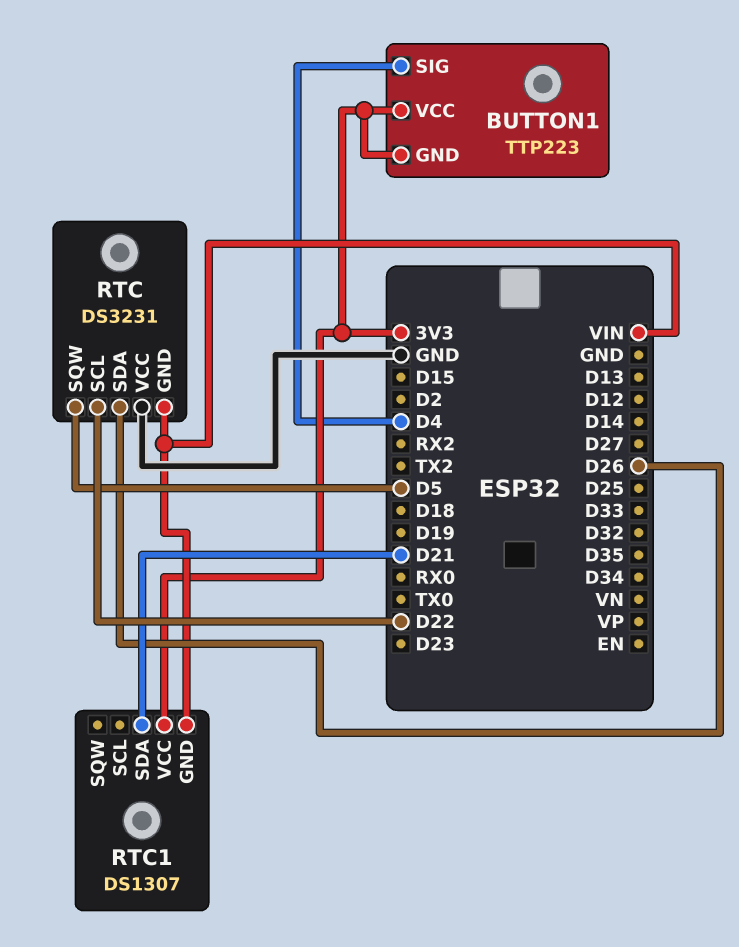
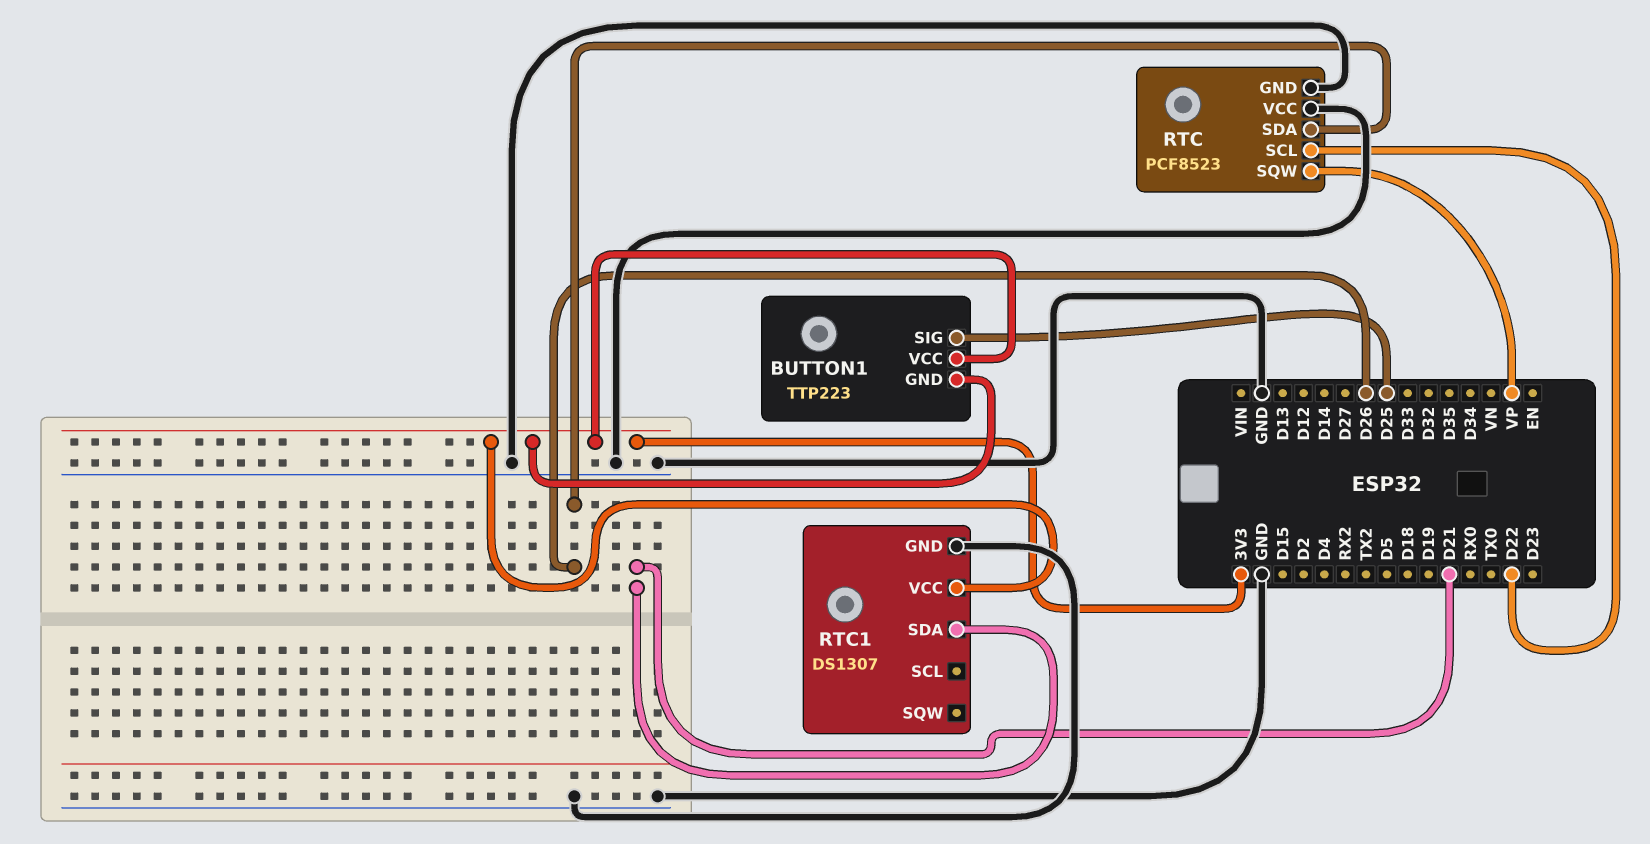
BUTTON1 pin SIG: D4 -> D25
RTC: DS3231 -> PCF8523
RTC pin GND: VIN -> GND
RTC pin SQW: D5 -> VP
RTC1 pin GND: VIN -> GND

